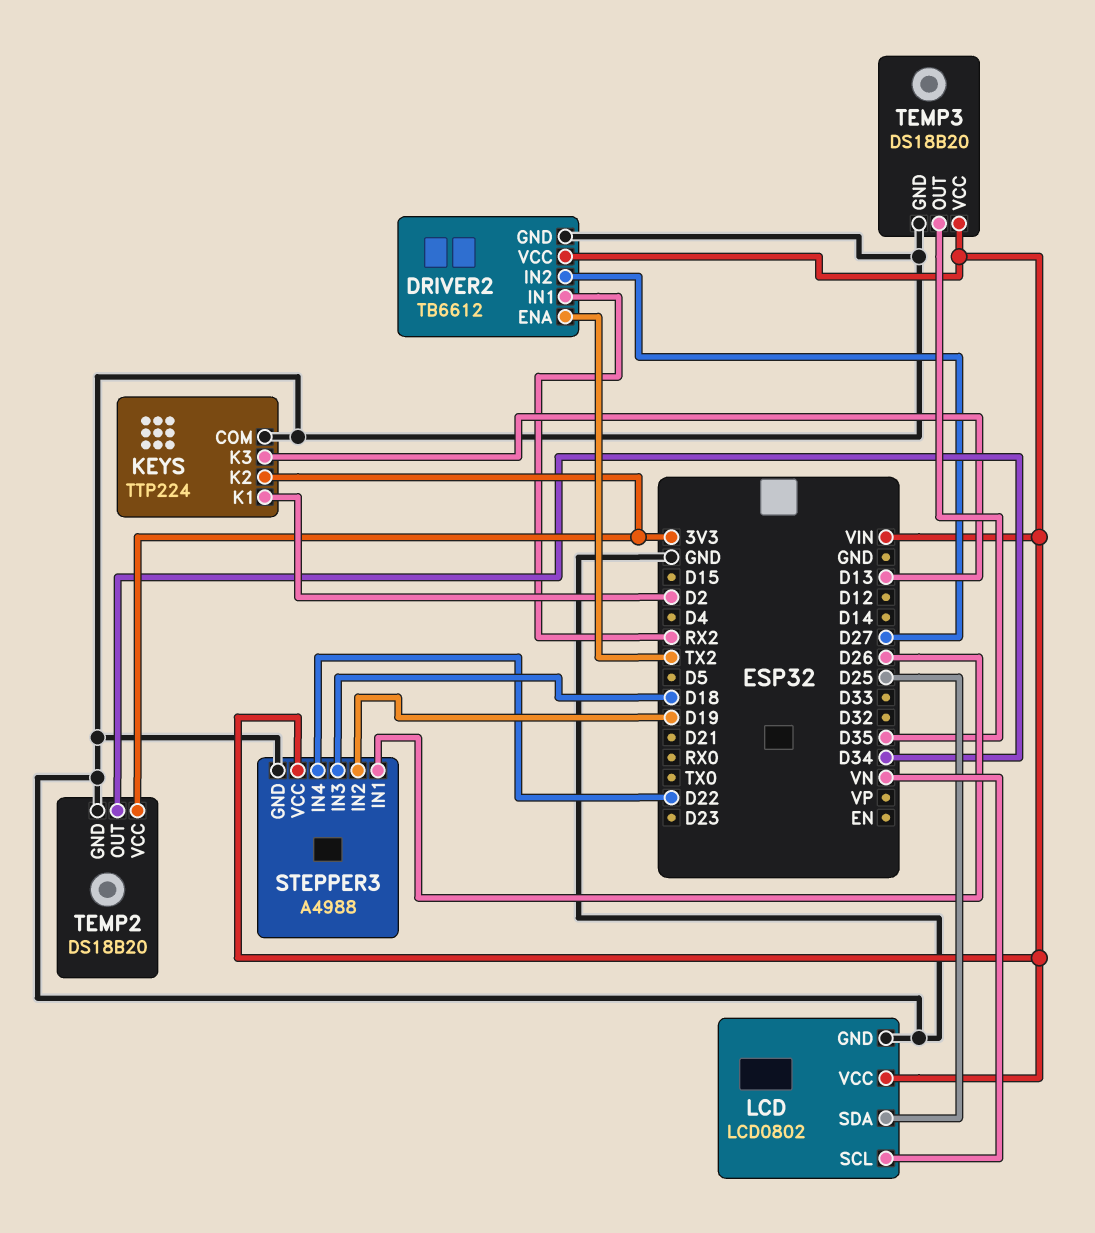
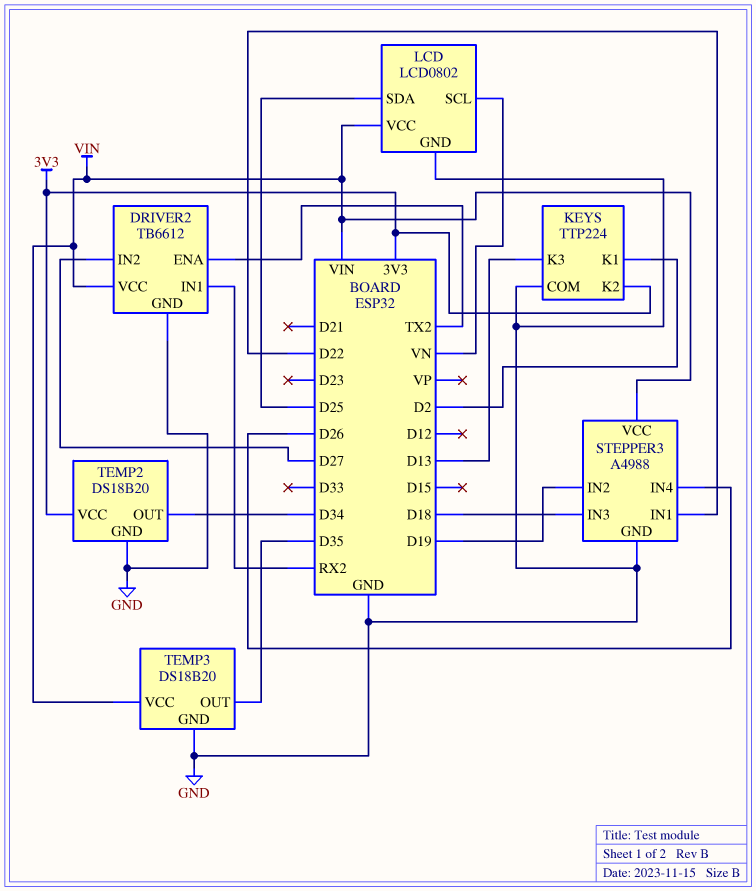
STEPPER3 pin IN1: D26 -> D22
STEPPER3 pin IN4: D22 -> D26

